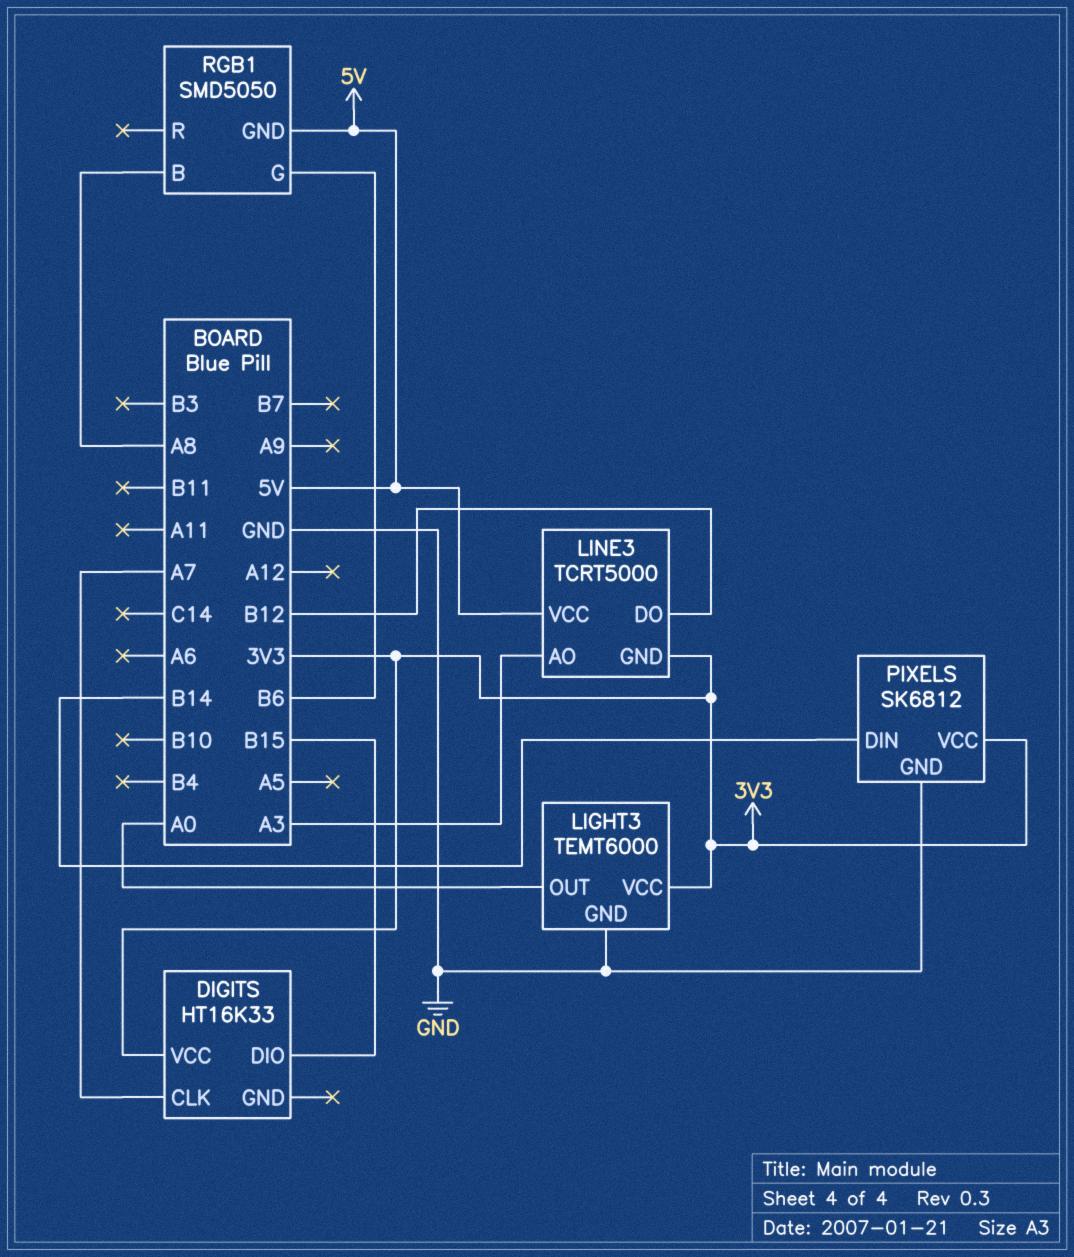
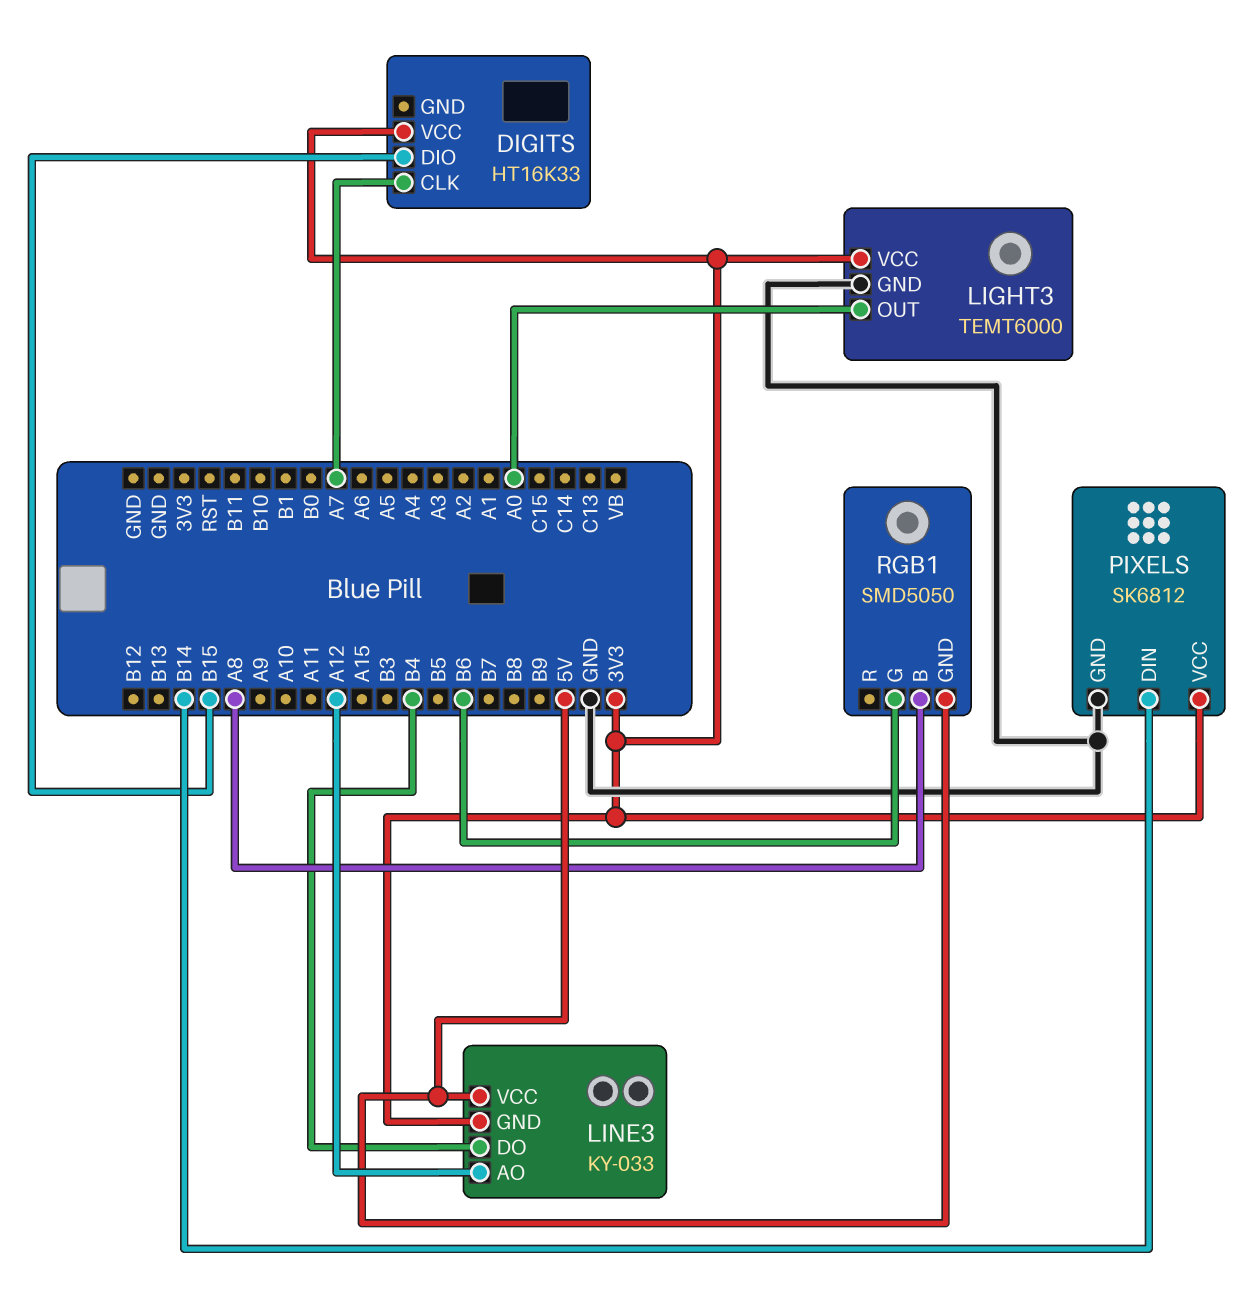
LINE3: TCRT5000 -> KY-033
LINE3 pin AO: A3 -> A12
LINE3 pin DO: B12 -> B4

